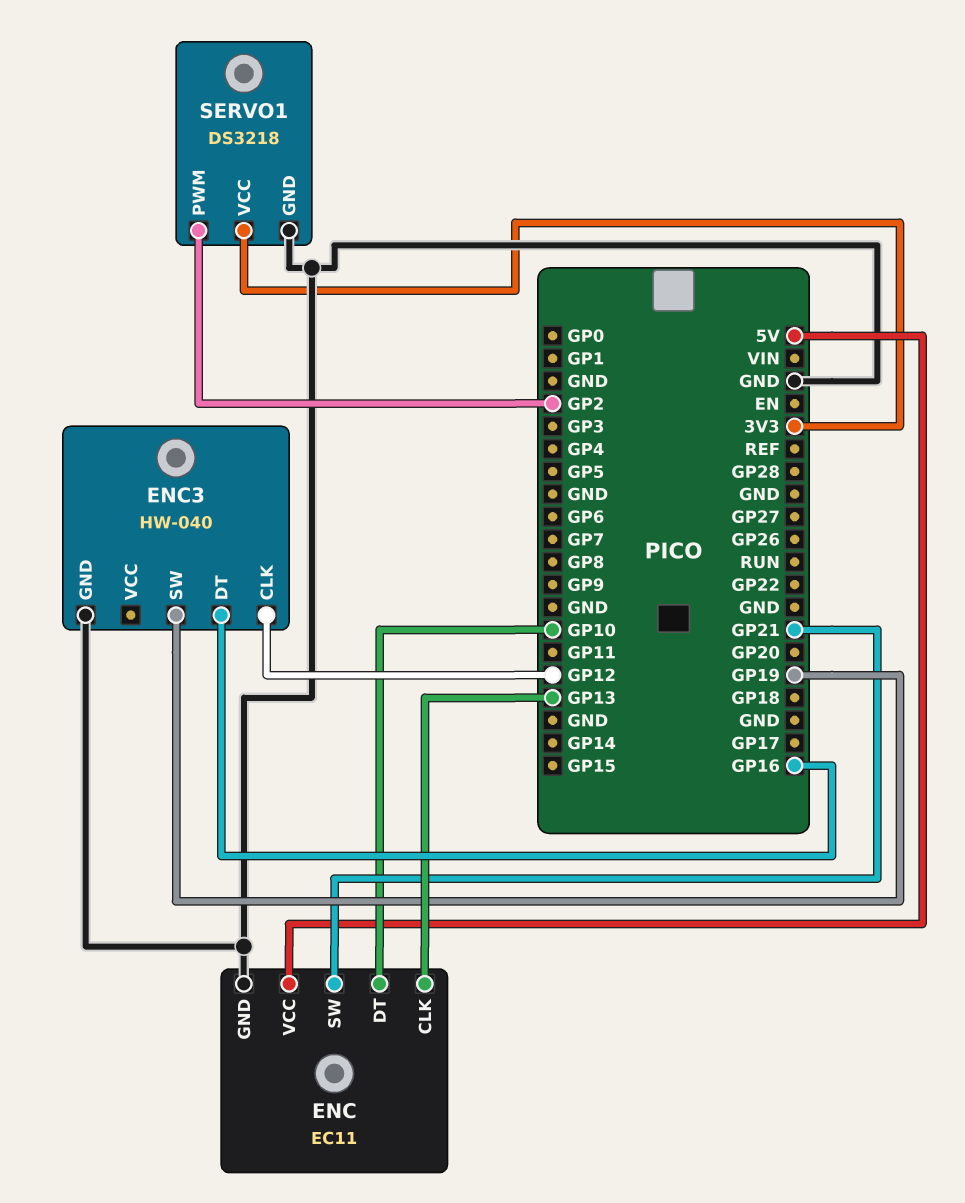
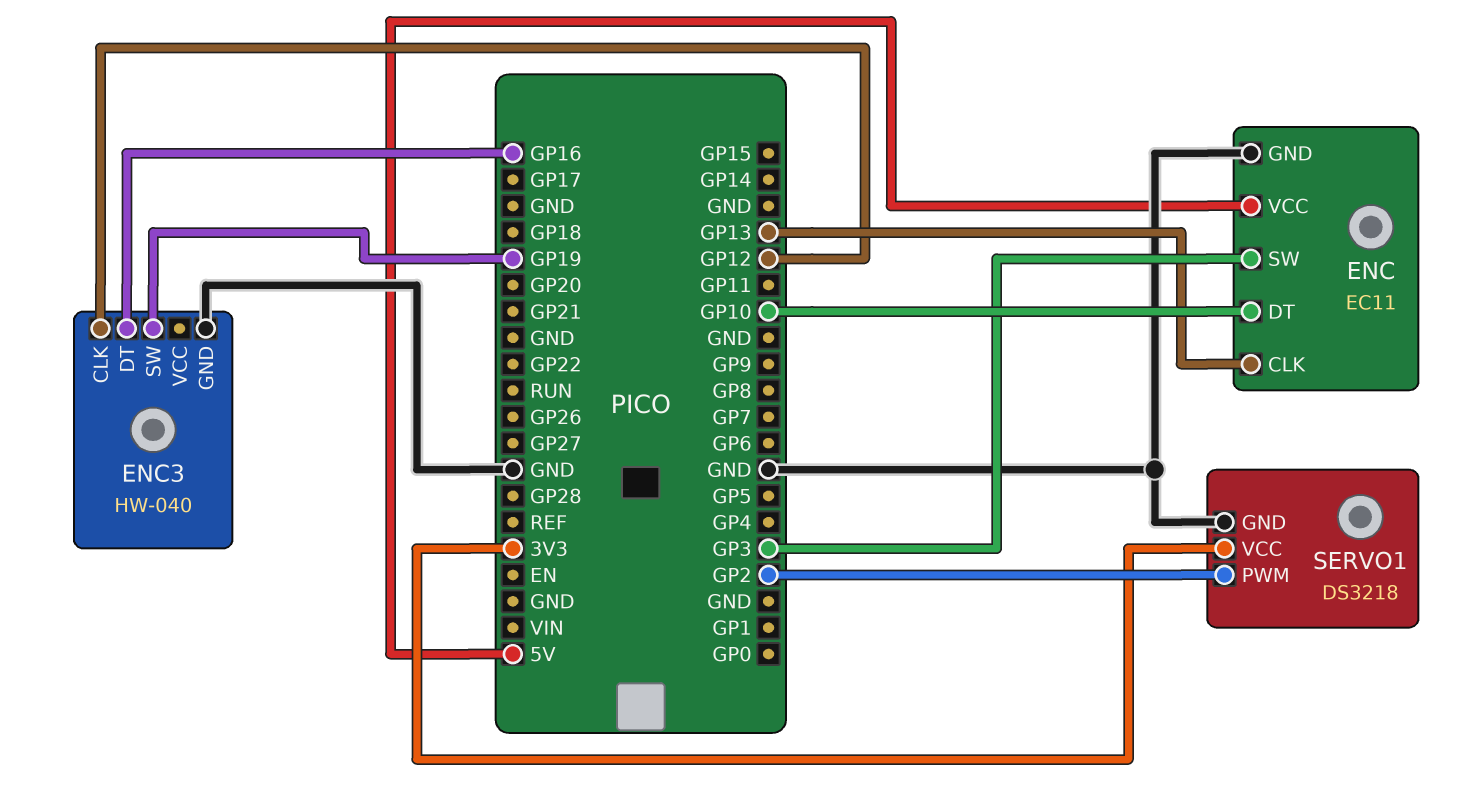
ENC pin SW: GP21 -> GP3

